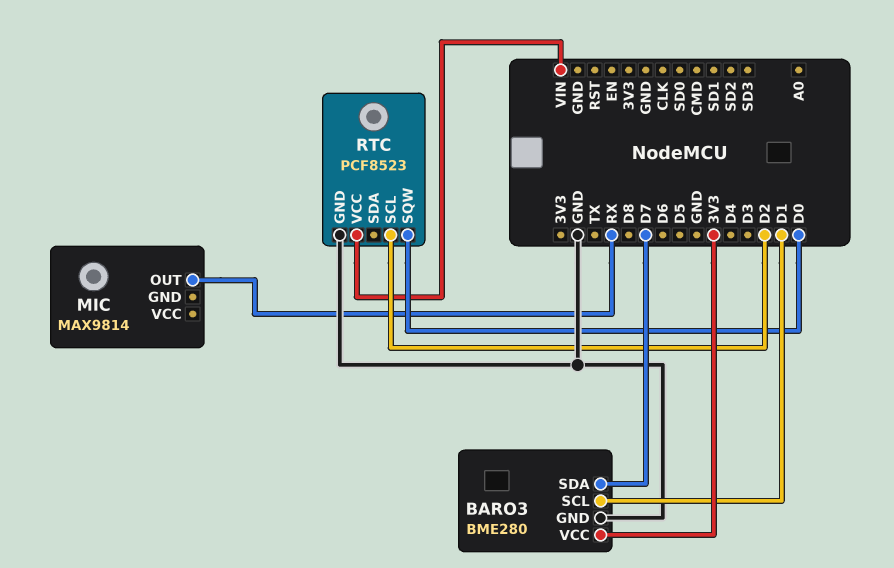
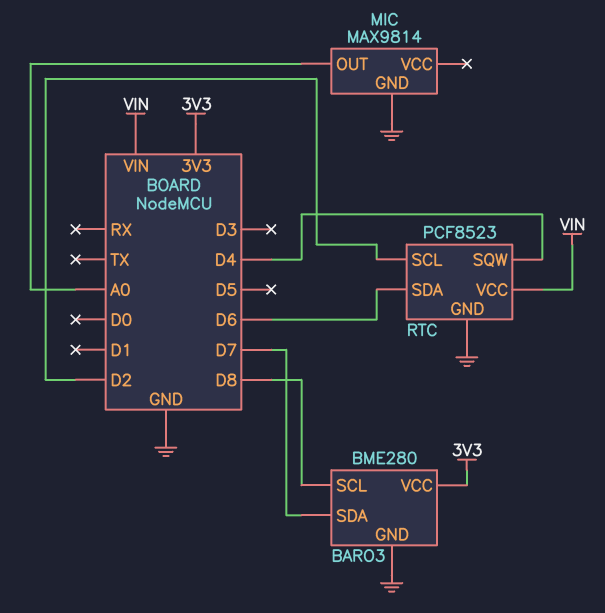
BARO3 pin SCL: D1 -> D8
MIC pin GND: none -> GND
MIC pin OUT: RX -> A0
RTC pin SDA: none -> D6
RTC pin SQW: D0 -> D4

